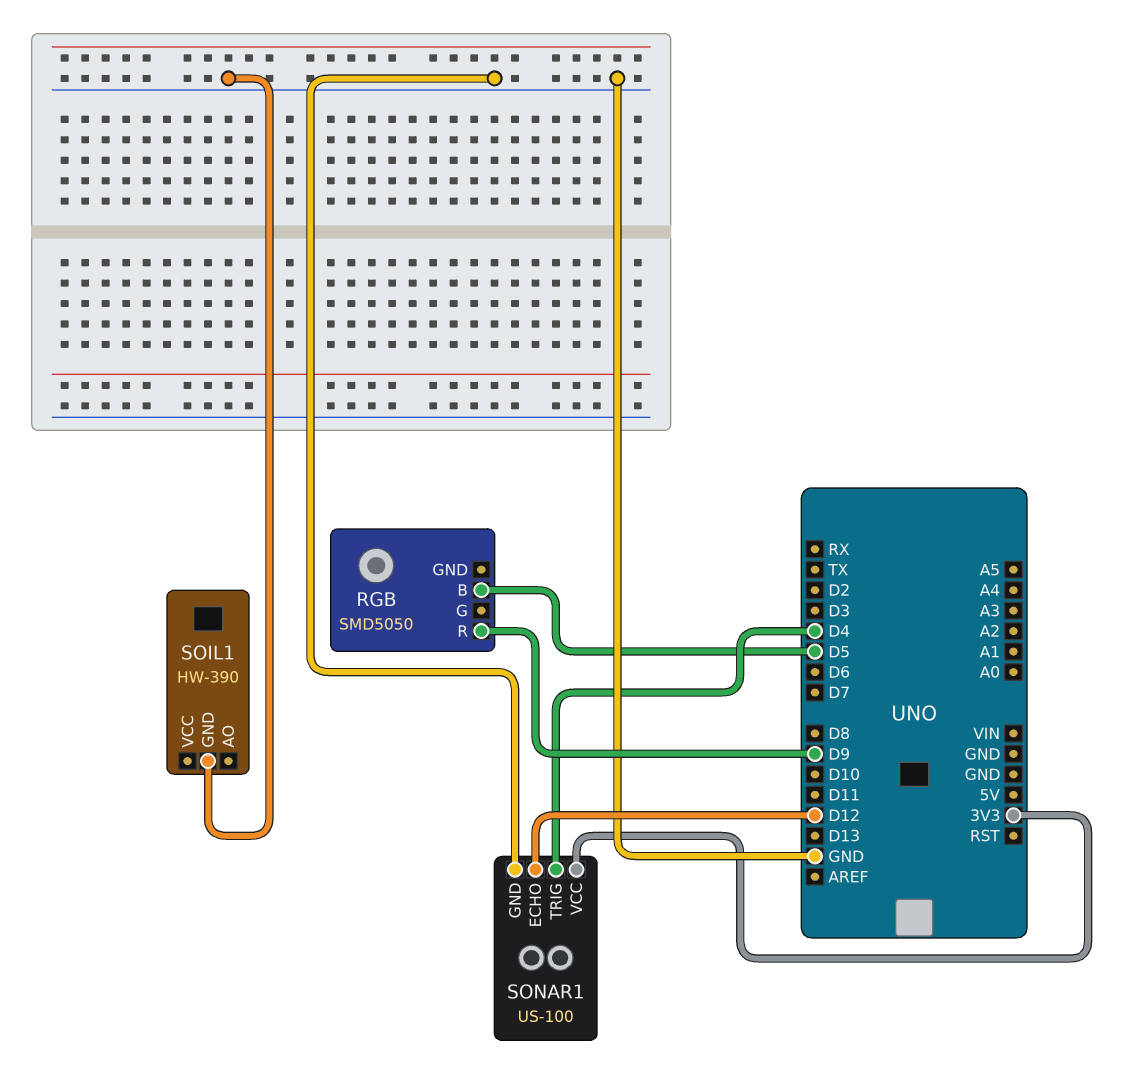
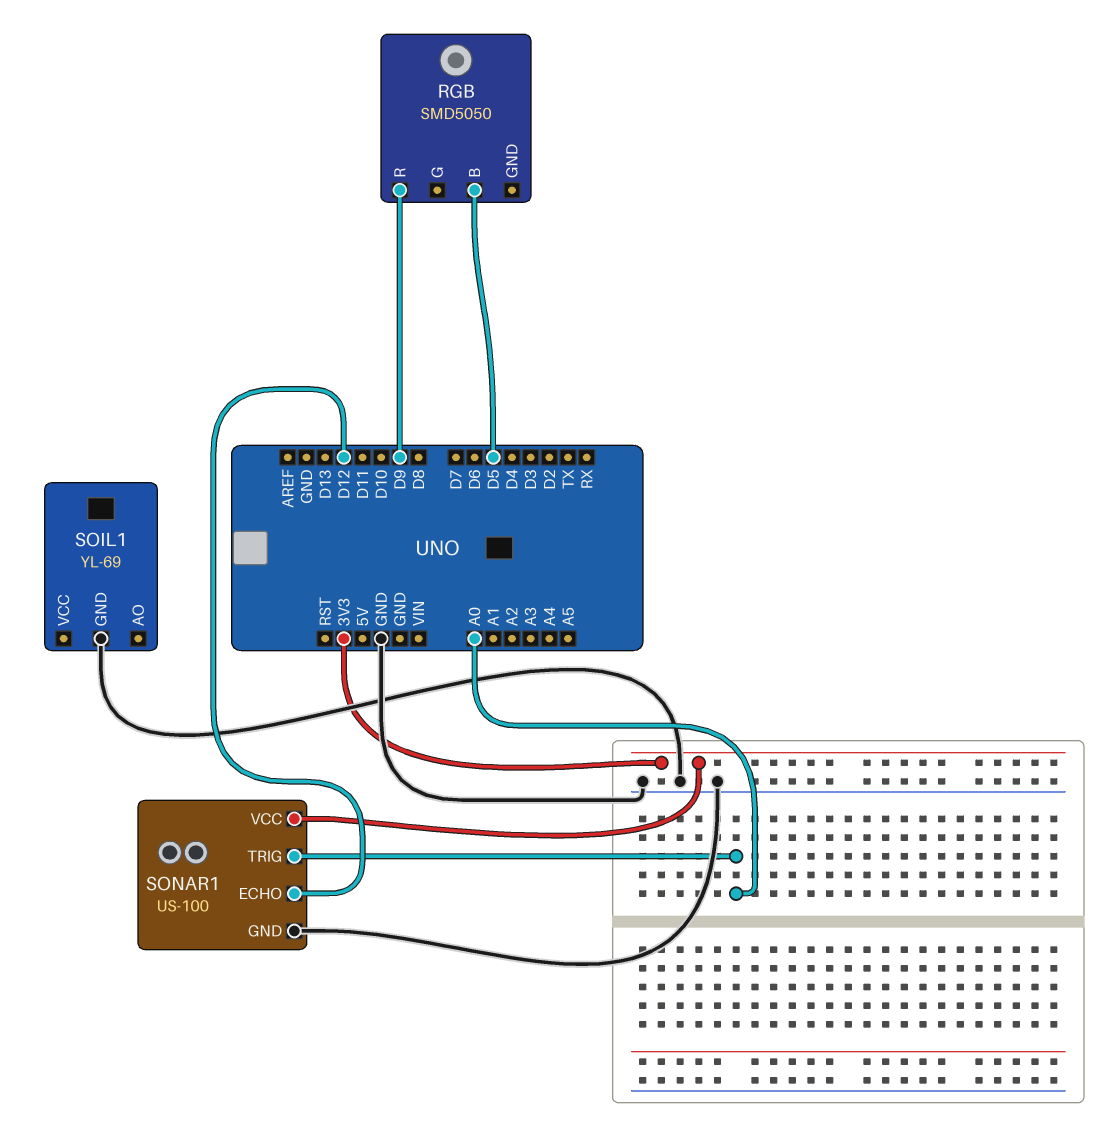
SOIL1: HW-390 -> YL-69
SONAR1 pin TRIG: D4 -> A0

